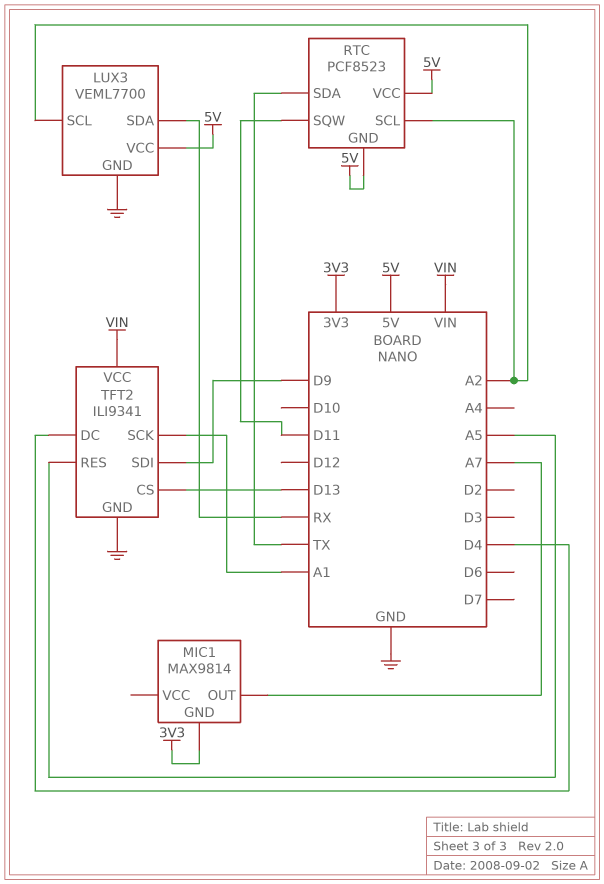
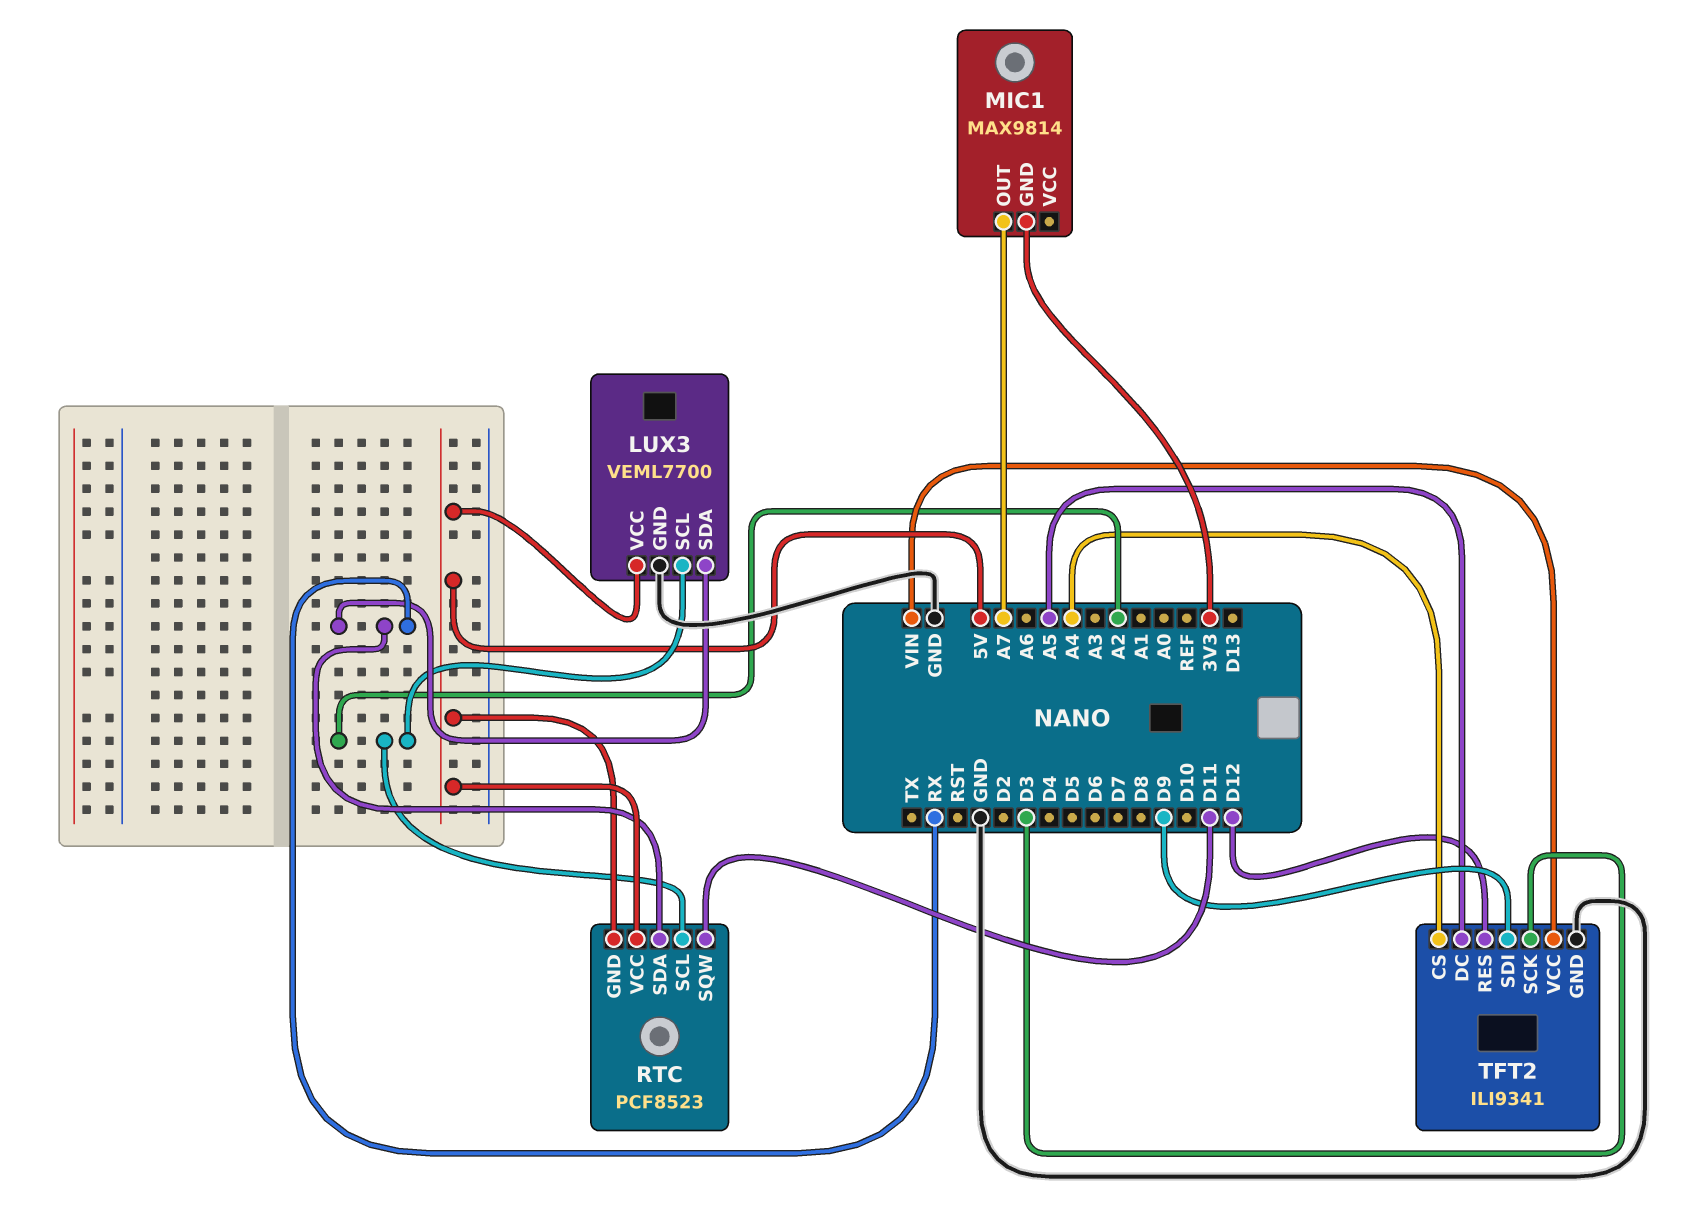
RTC pin SDA: TX -> RX
TFT2 pin CS: D13 -> A4
TFT2 pin DC: D4 -> A5
TFT2 pin RES: A5 -> D12
TFT2 pin SCK: A1 -> D3

